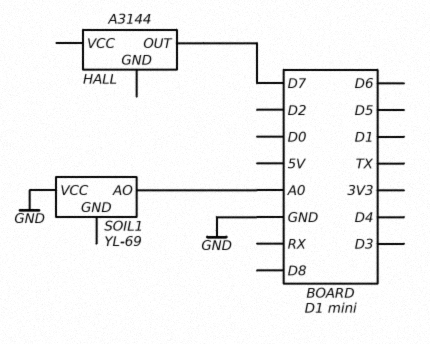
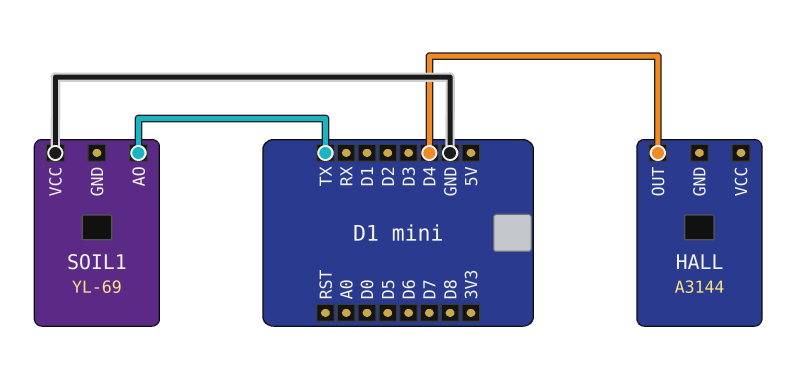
HALL pin OUT: D7 -> D4
SOIL1 pin AO: A0 -> TX

